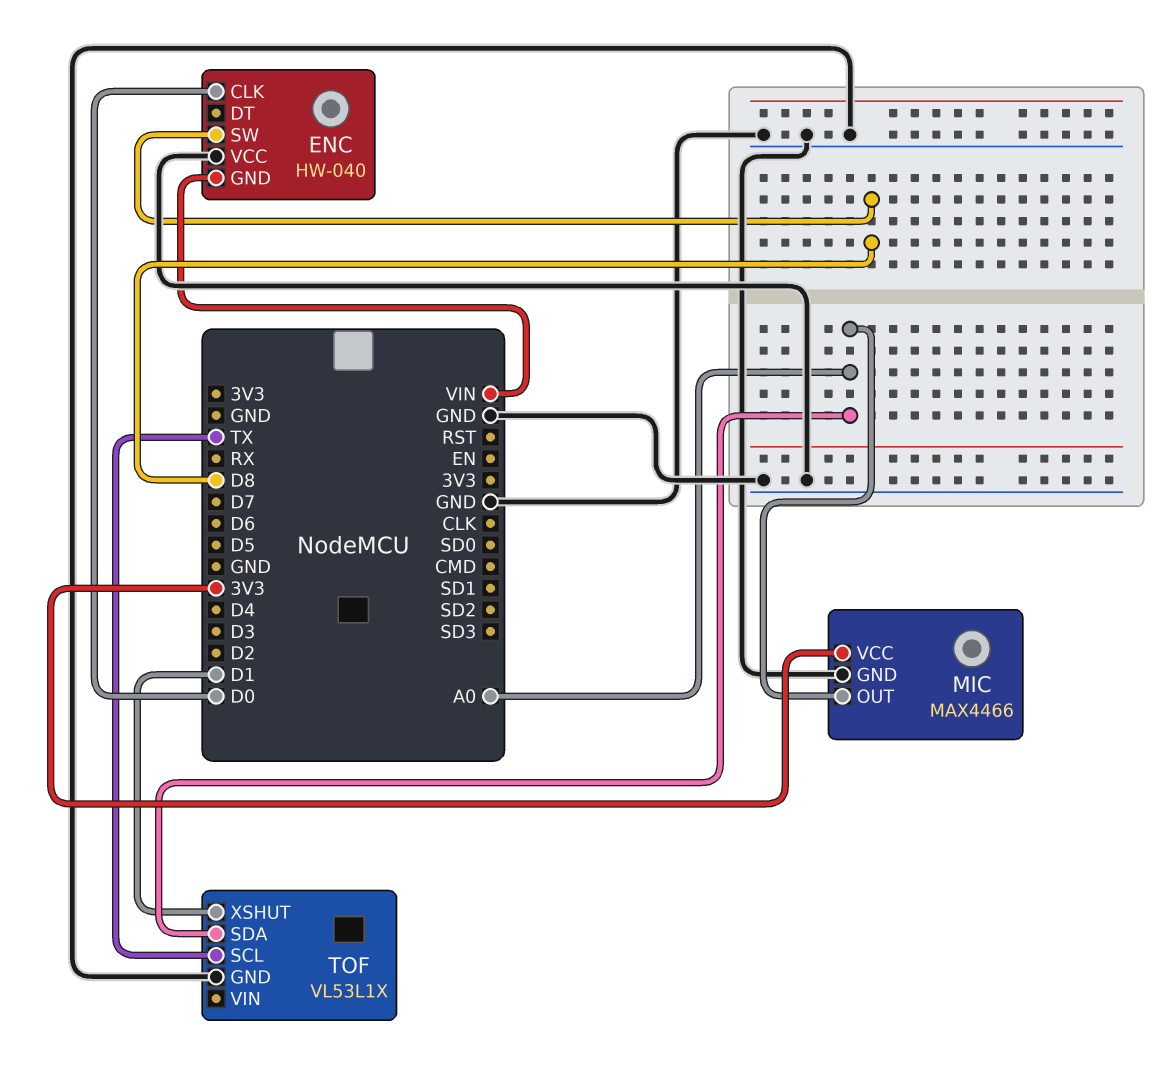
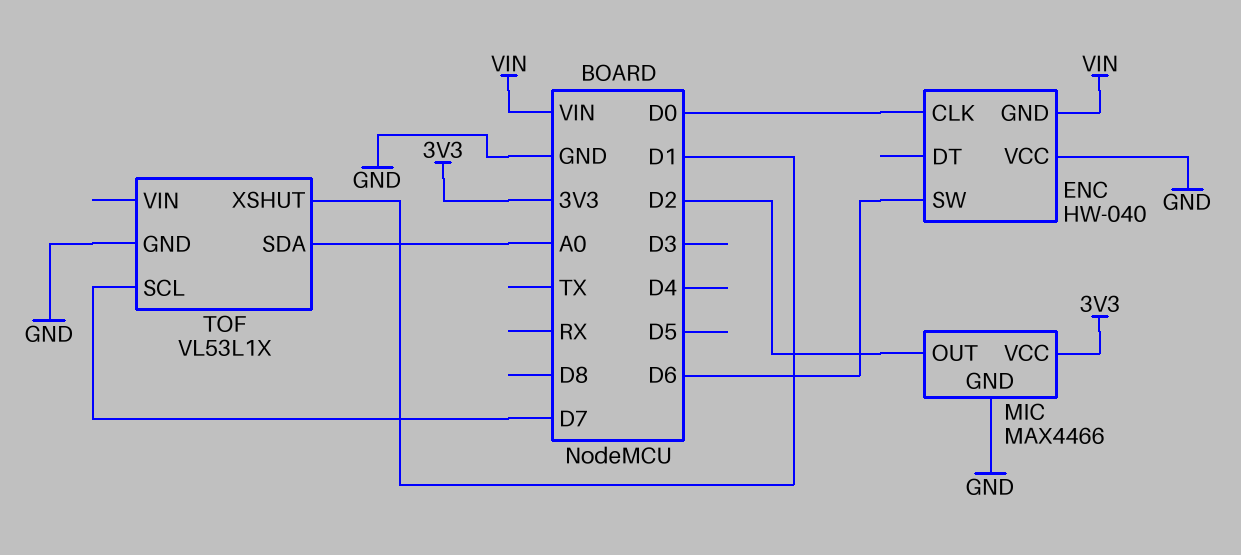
ENC pin SW: D8 -> D6
MIC pin OUT: A0 -> D2
TOF pin SCL: TX -> D7

